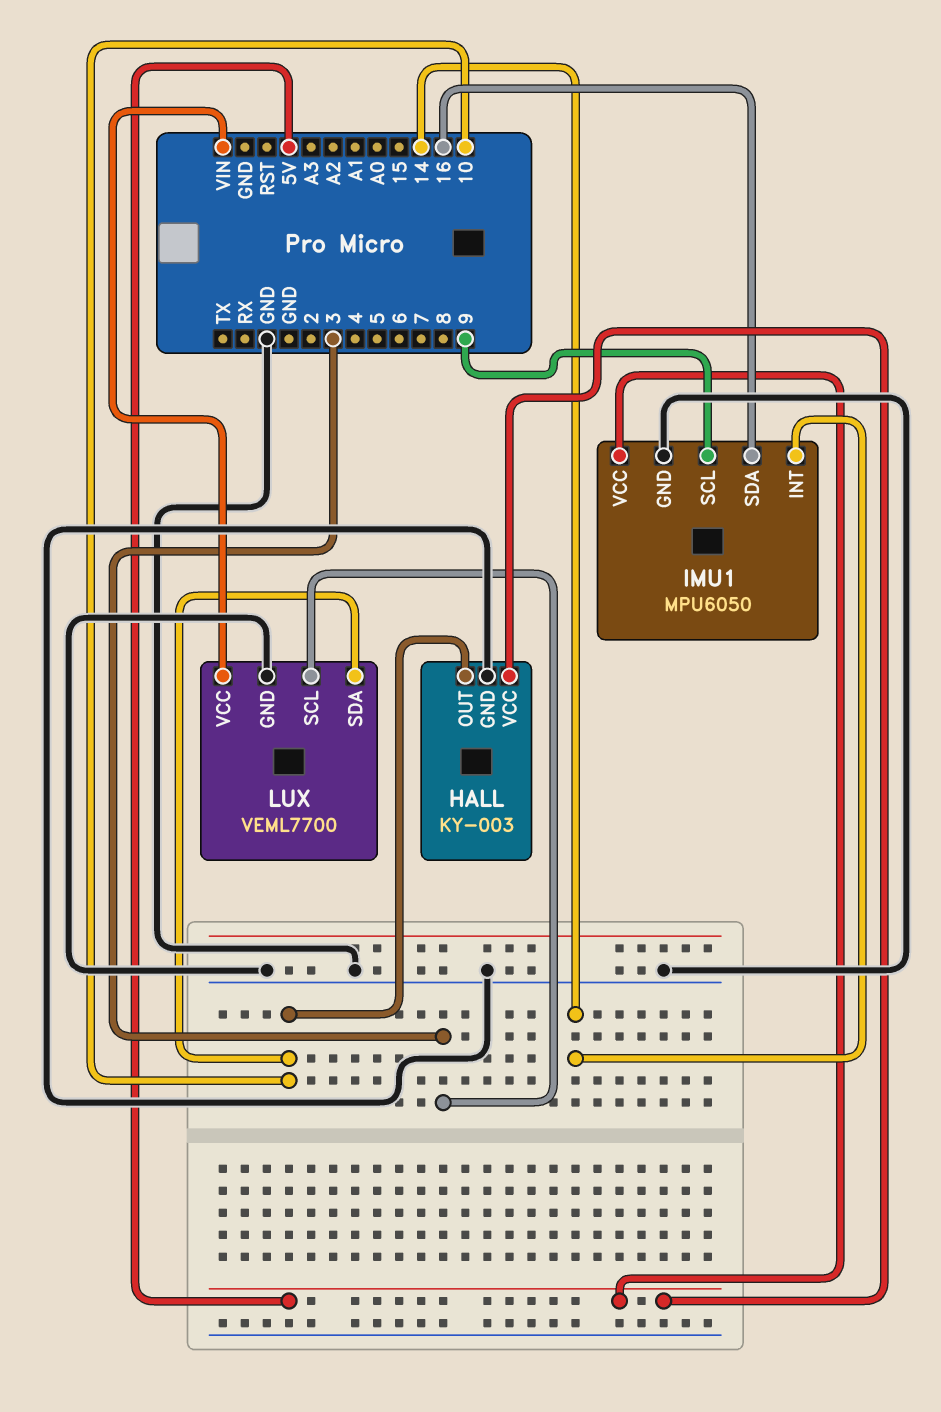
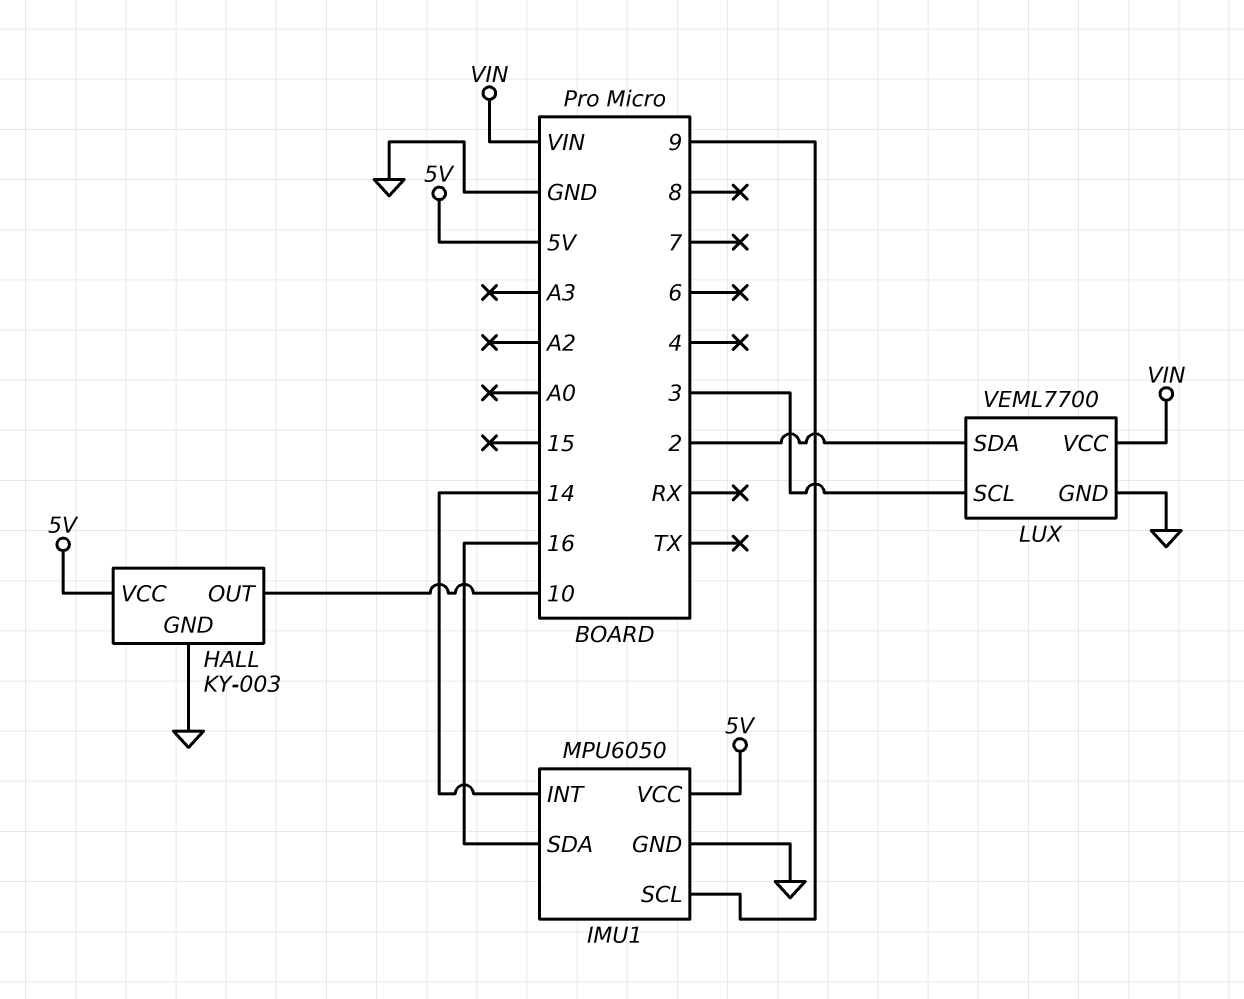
LUX pin SDA: 10 -> 2

